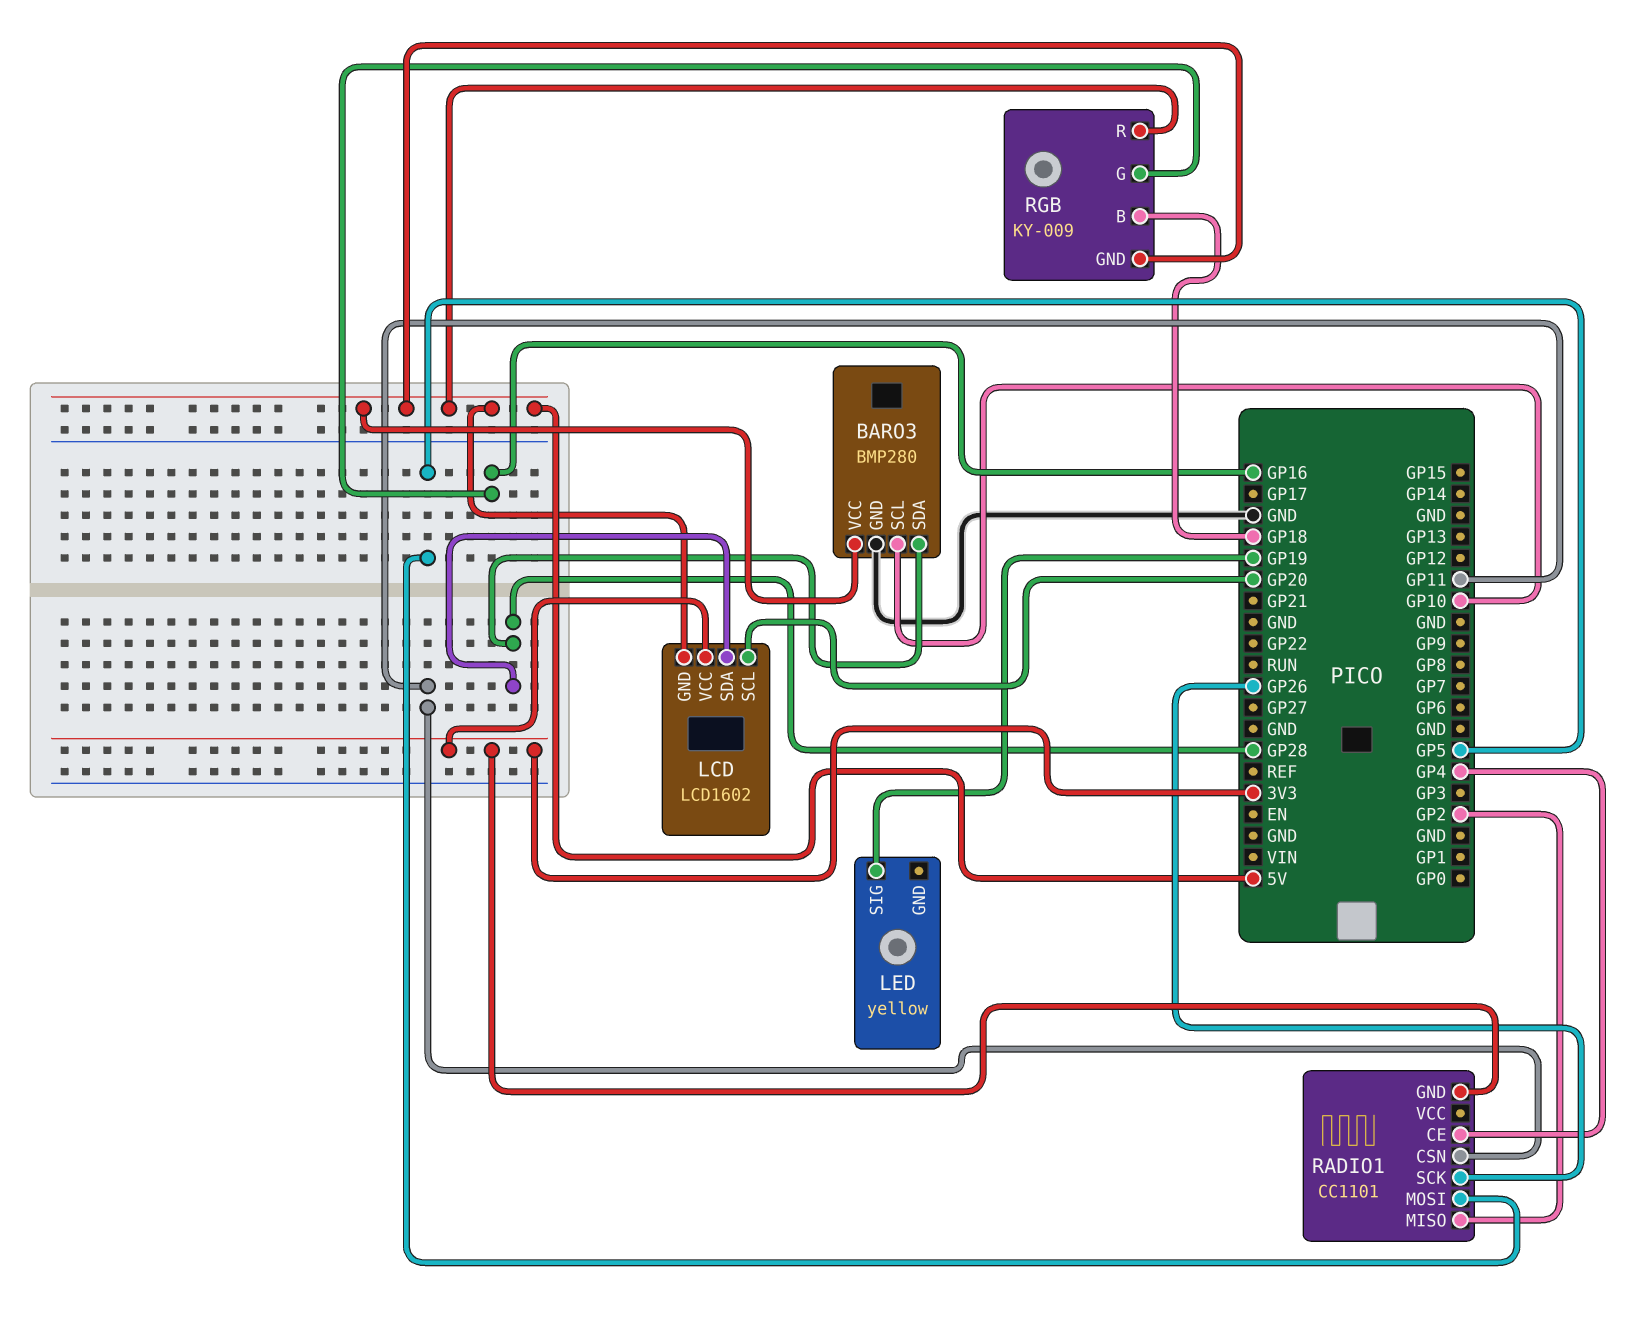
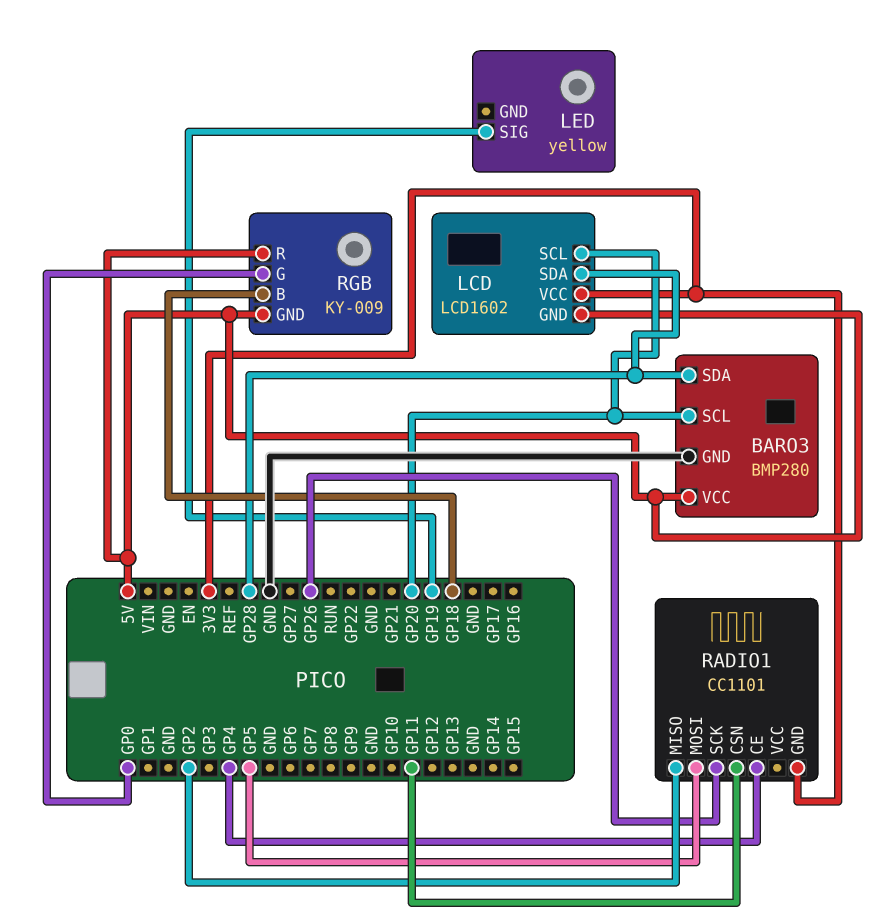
BARO3 pin SCL: GP10 -> GP20
RGB pin G: GP16 -> GP0

